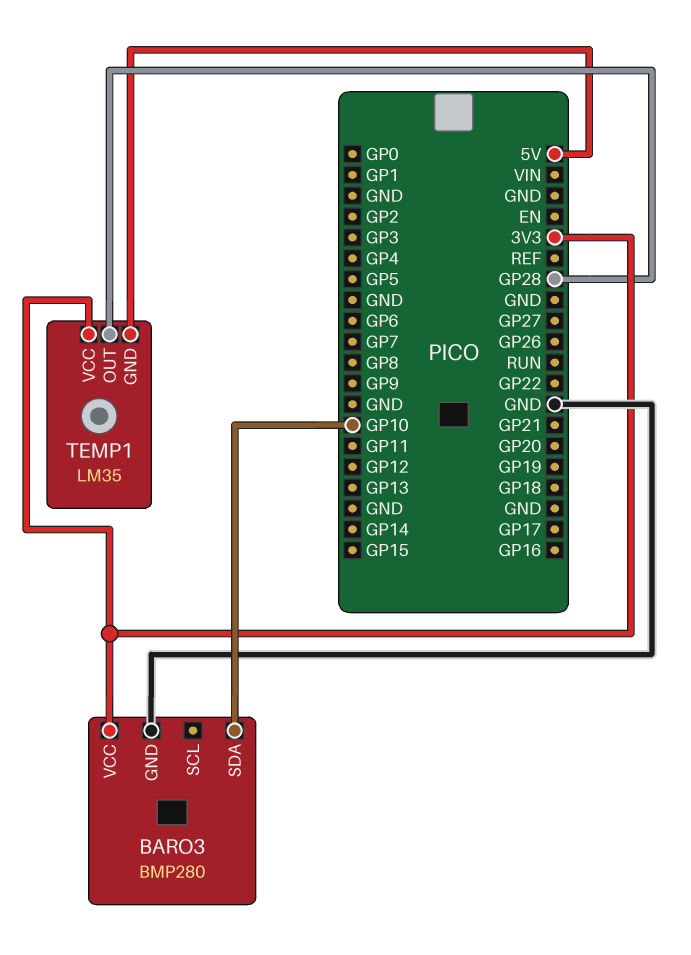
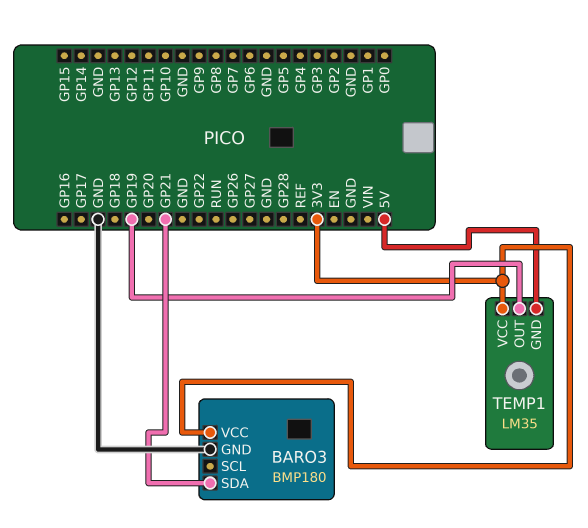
BARO3: BMP280 -> BMP180
BARO3 pin SDA: GP10 -> GP21
TEMP1 pin OUT: GP28 -> GP19

